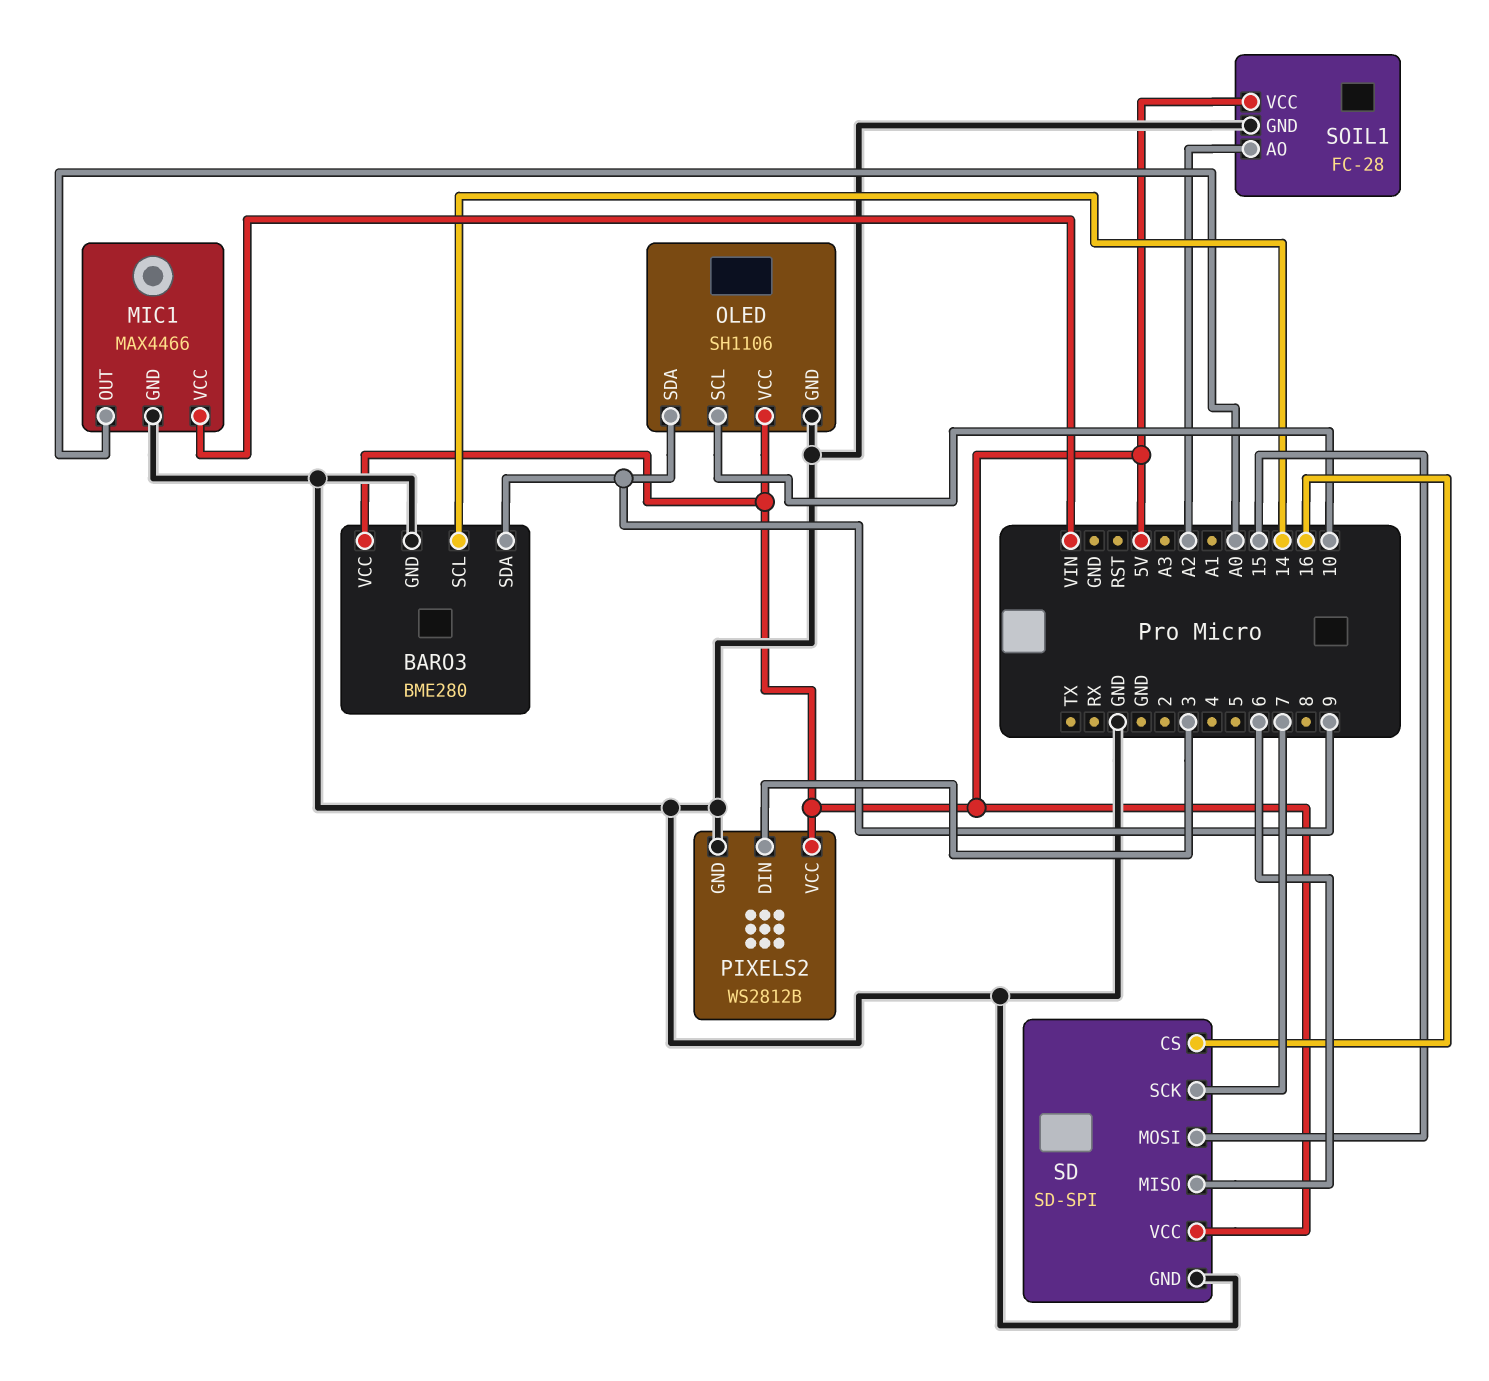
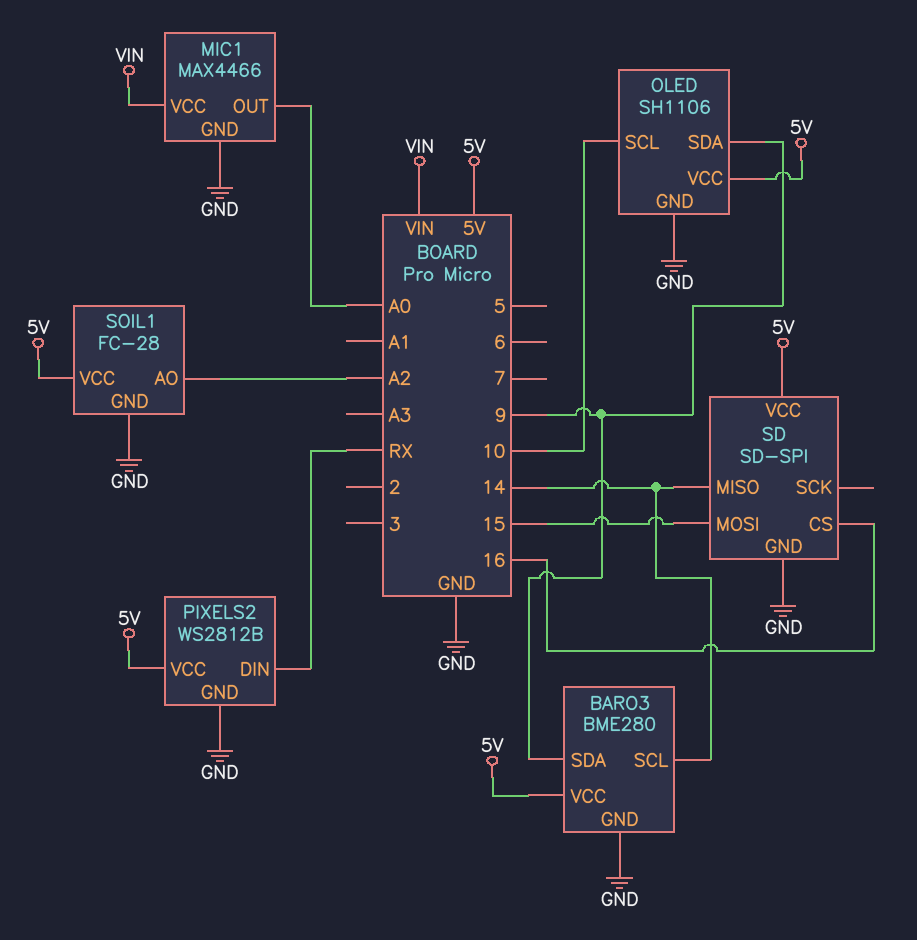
PIXELS2 pin DIN: 3 -> RX
SD pin MISO: 6 -> 14
SD pin SCK: 7 -> none

